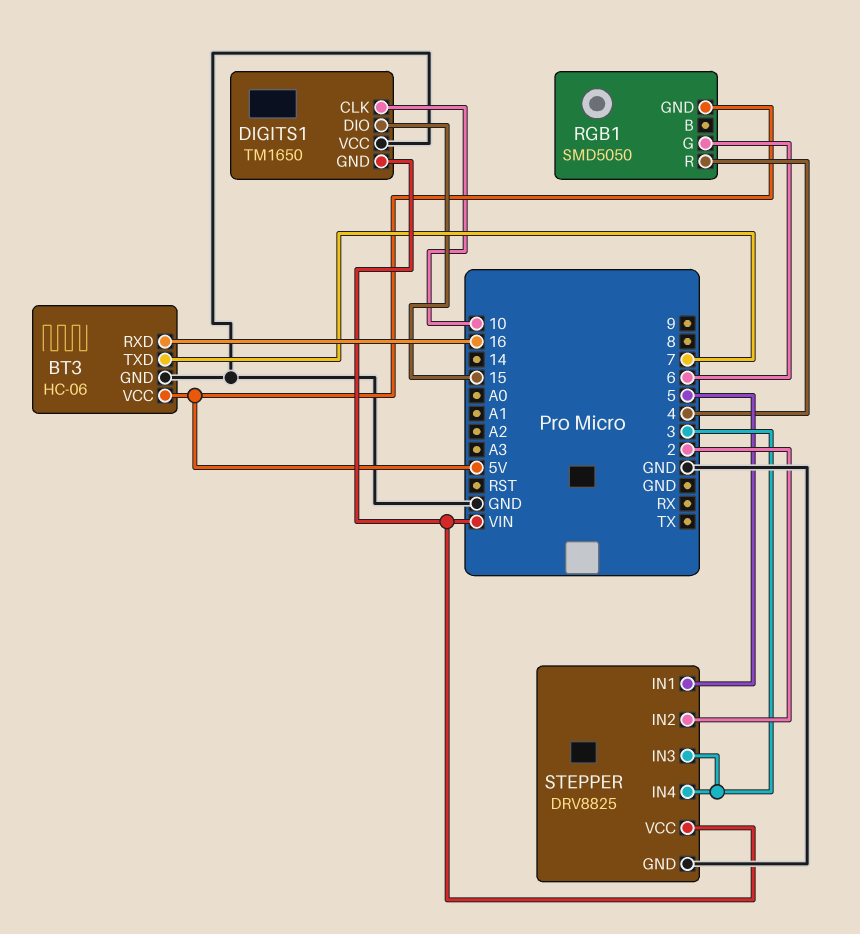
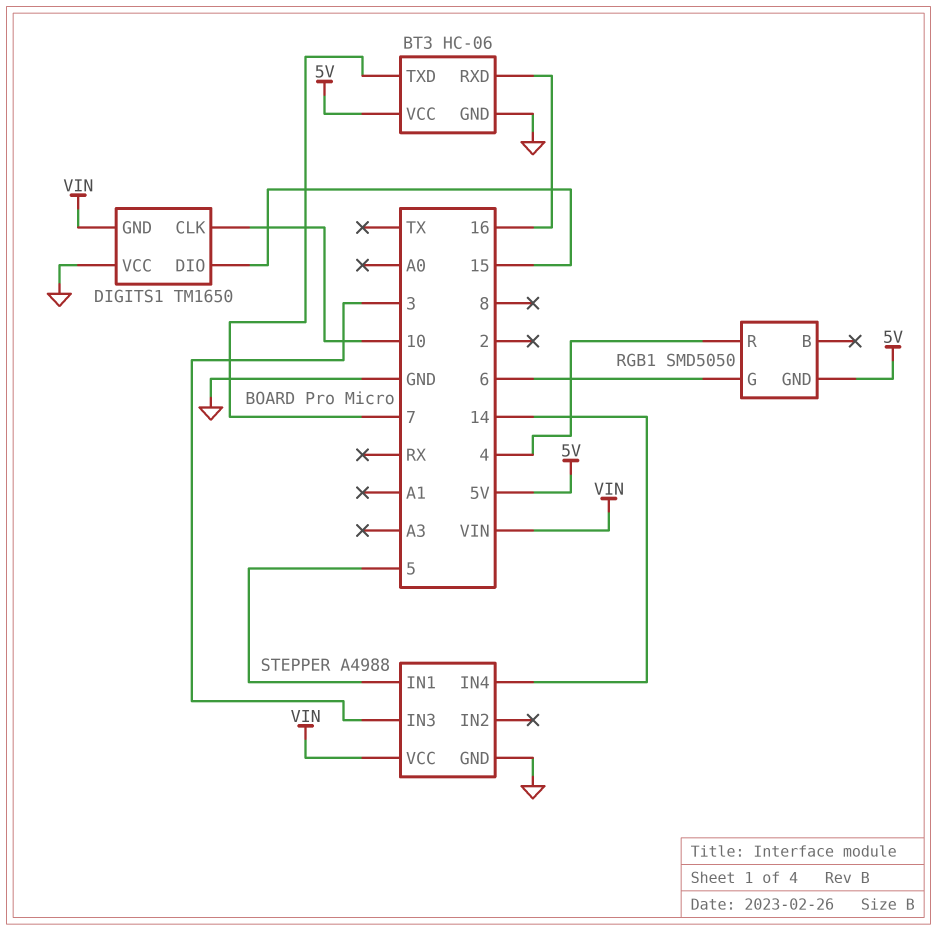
STEPPER: DRV8825 -> A4988
STEPPER pin IN2: 2 -> none
STEPPER pin IN4: 3 -> 14

